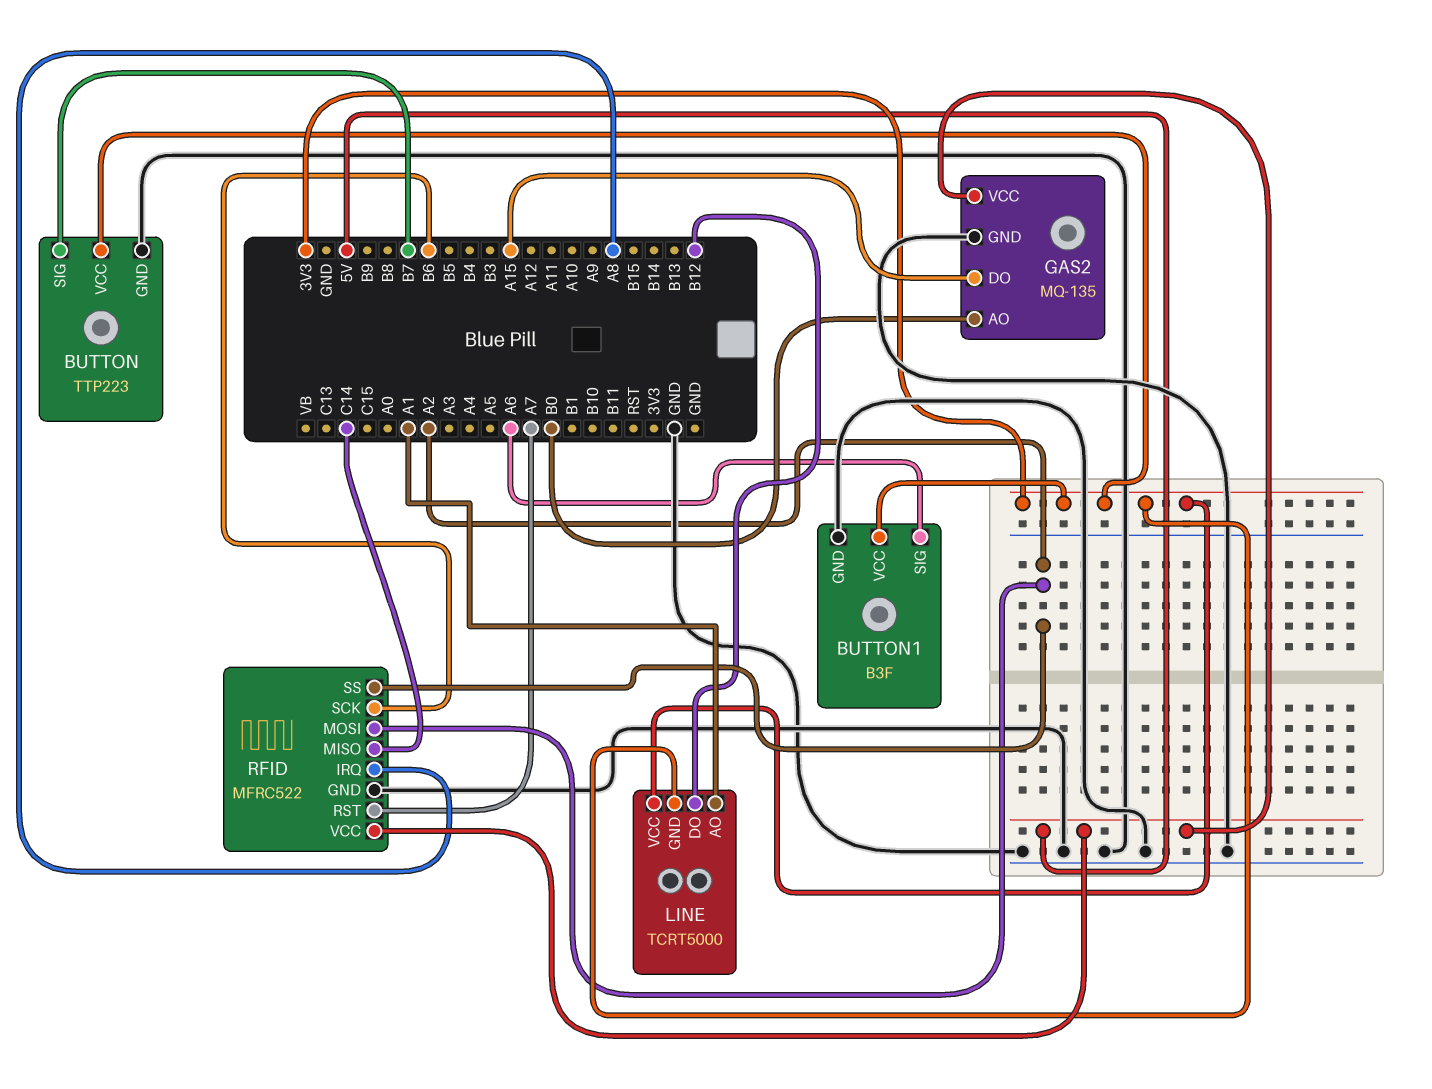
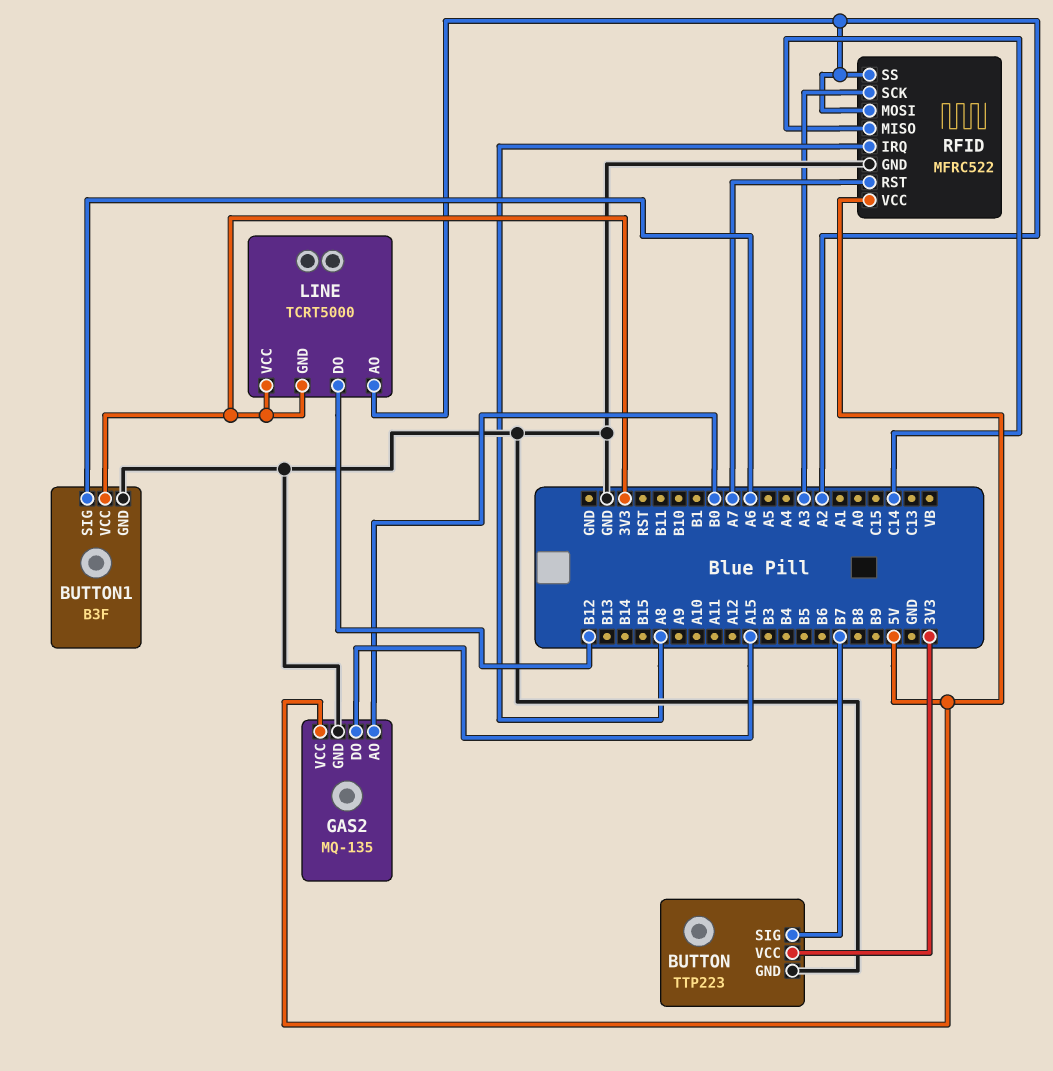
LINE pin AO: A1 -> A2
RFID pin SCK: B6 -> A3

